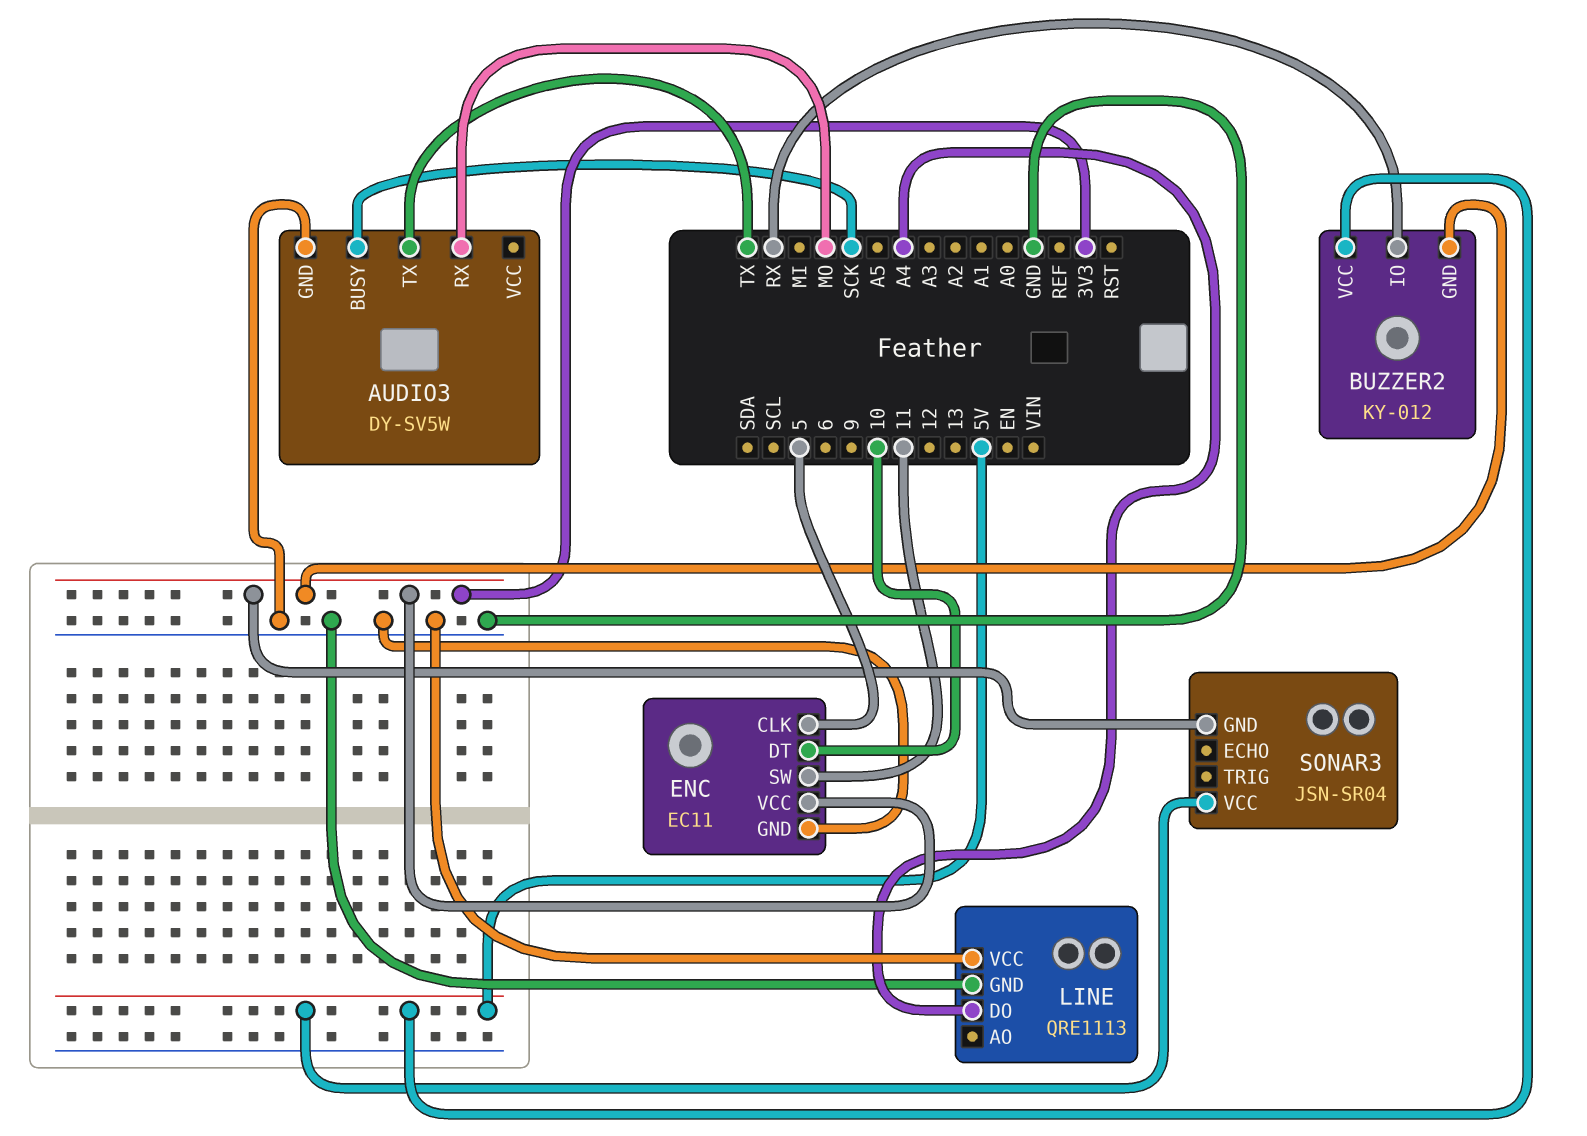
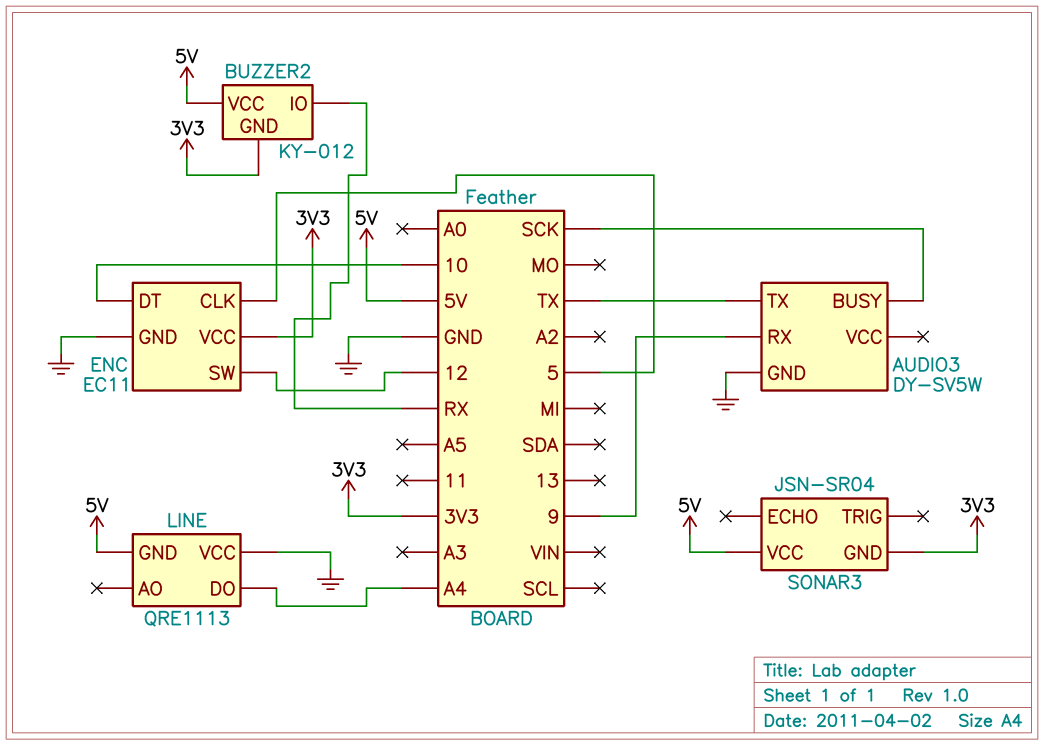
AUDIO3 pin RX: MO -> 9
ENC pin SW: 11 -> 12
LINE pin GND: GND -> 5V

